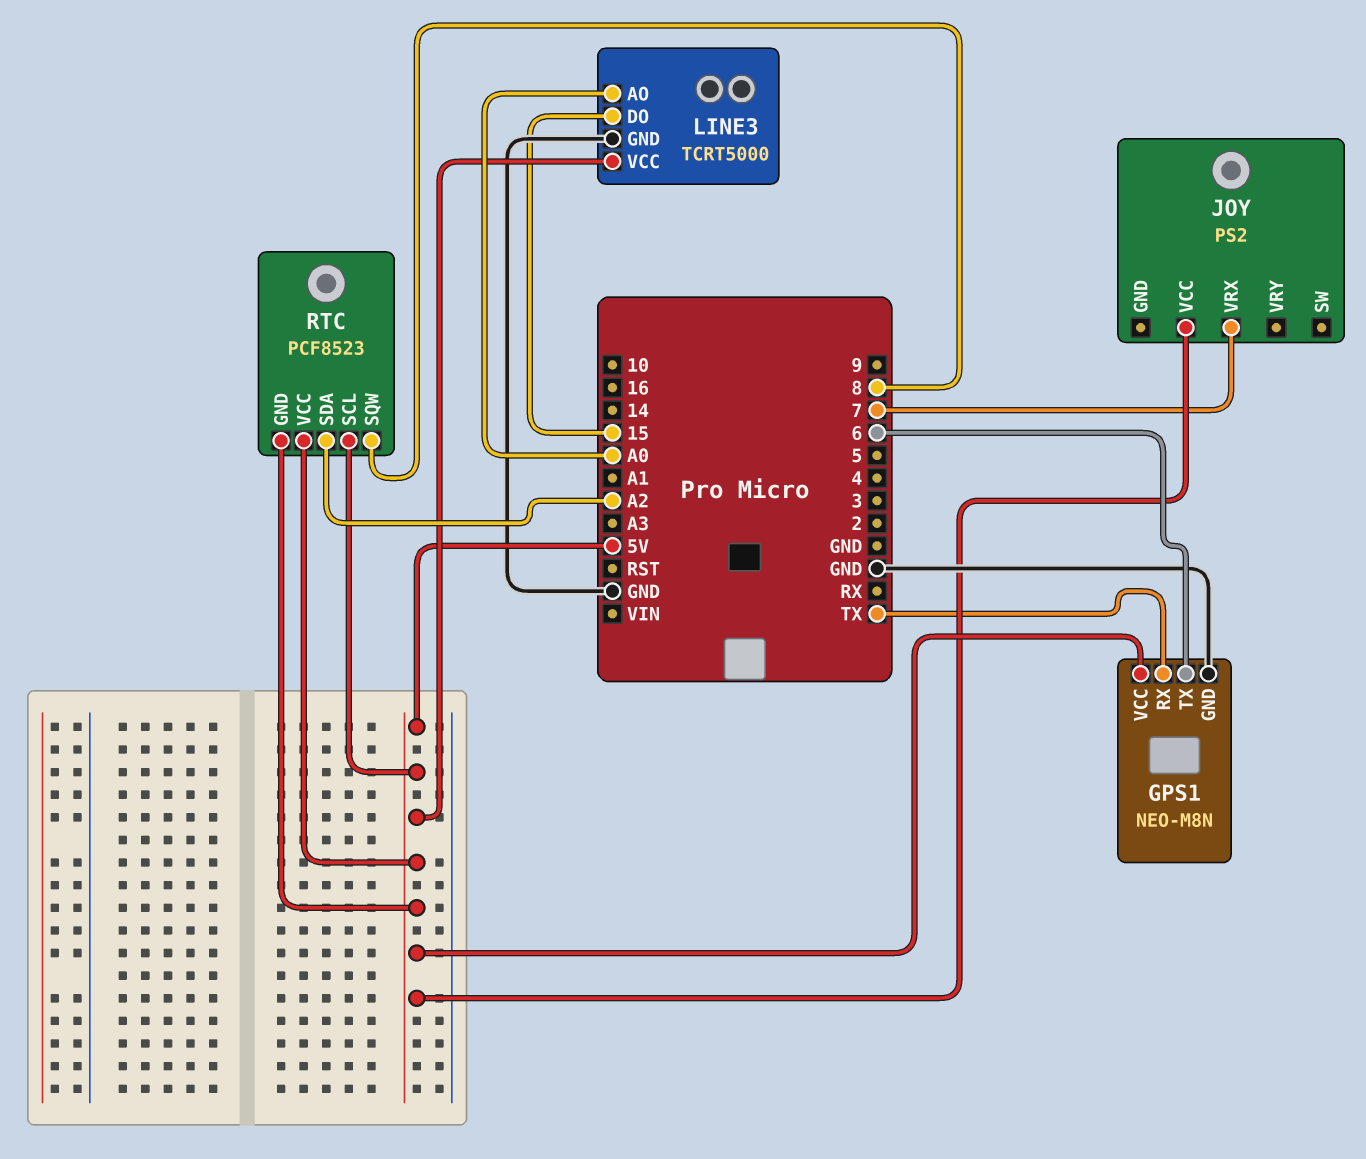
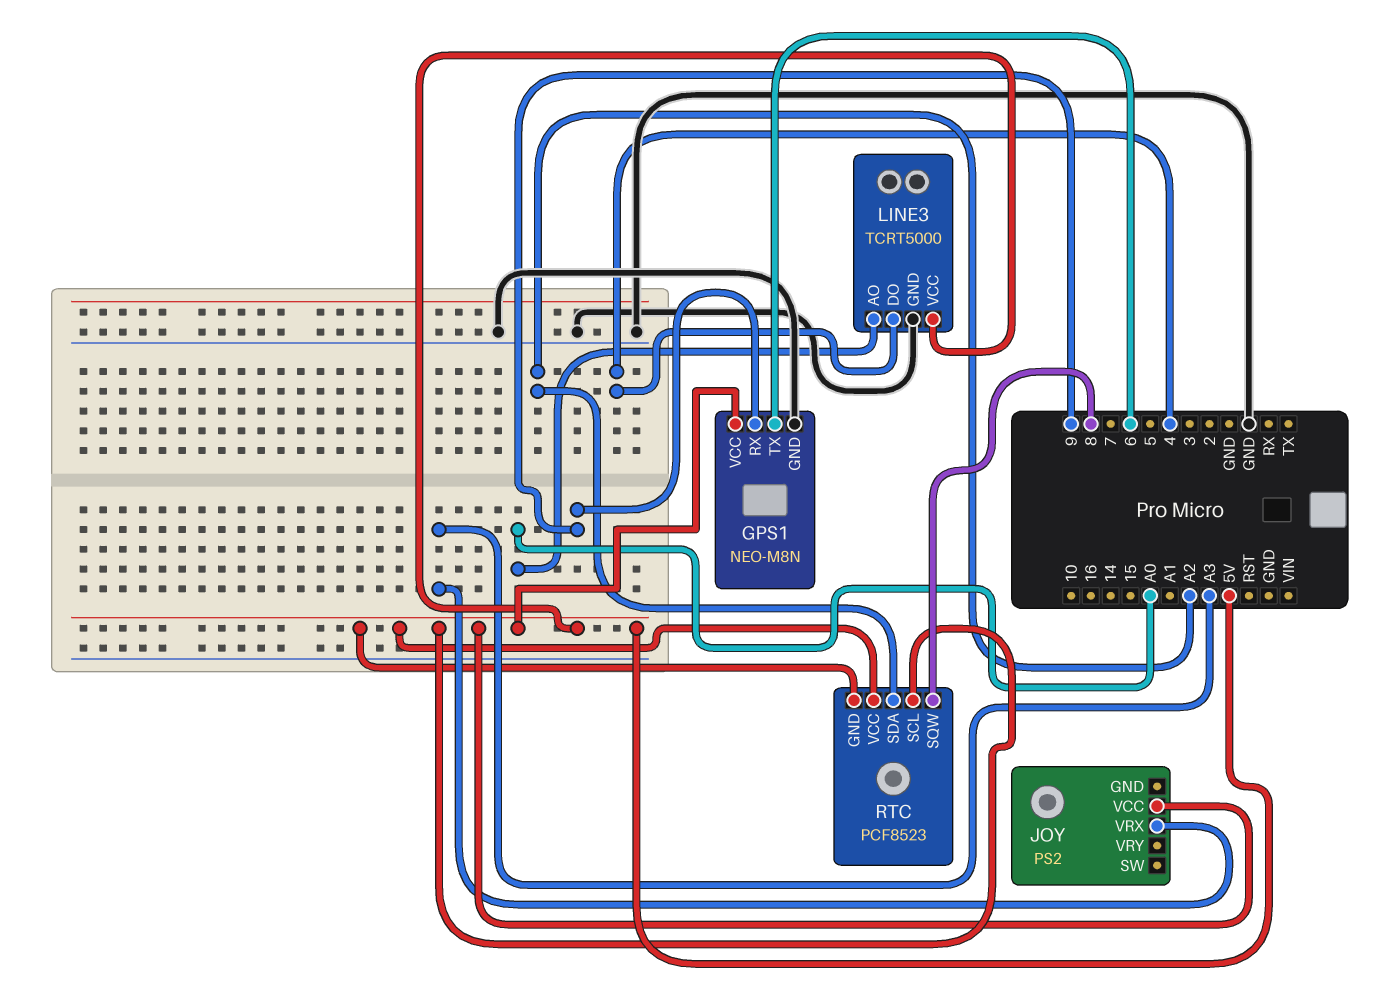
GPS1 pin RX: TX -> 9
JOY pin VRX: 7 -> A3
LINE3 pin DO: 15 -> 4

